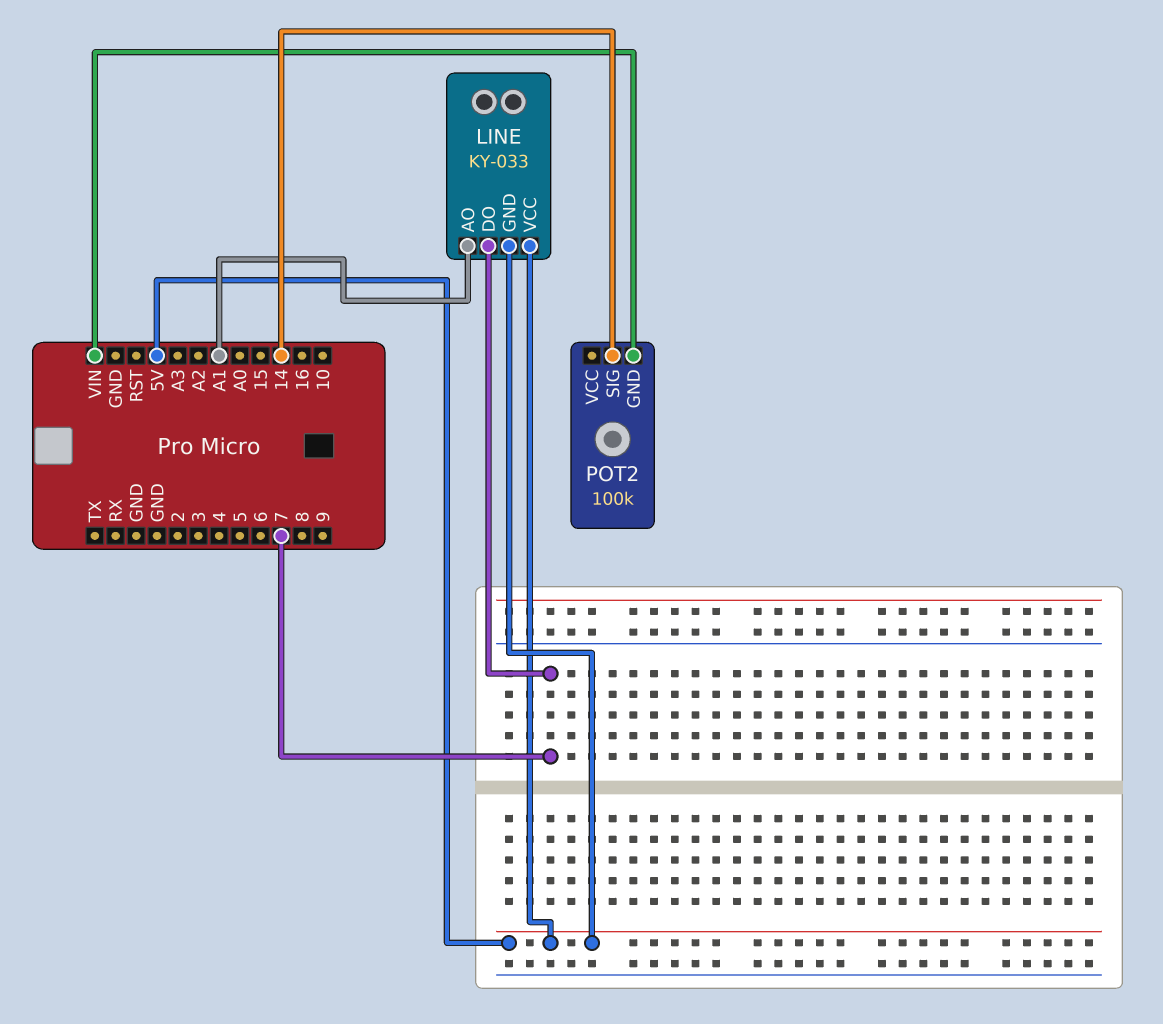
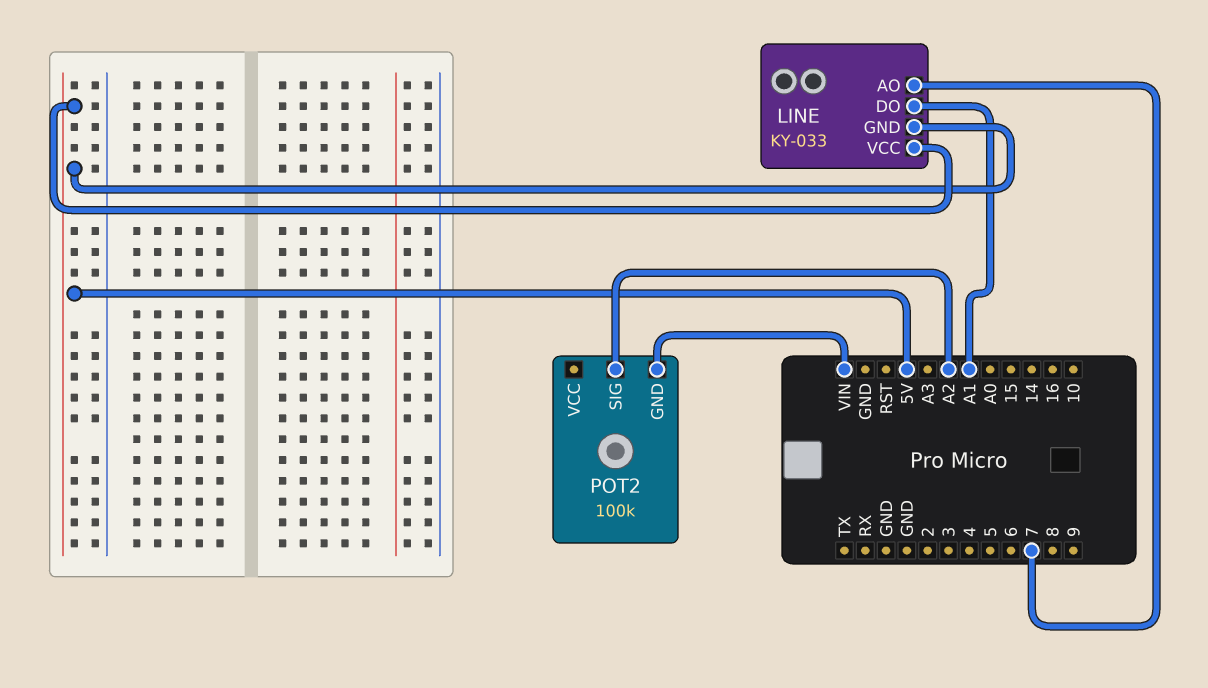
LINE pin AO: A1 -> 7
LINE pin DO: 7 -> A1
POT2 pin SIG: 14 -> A2

